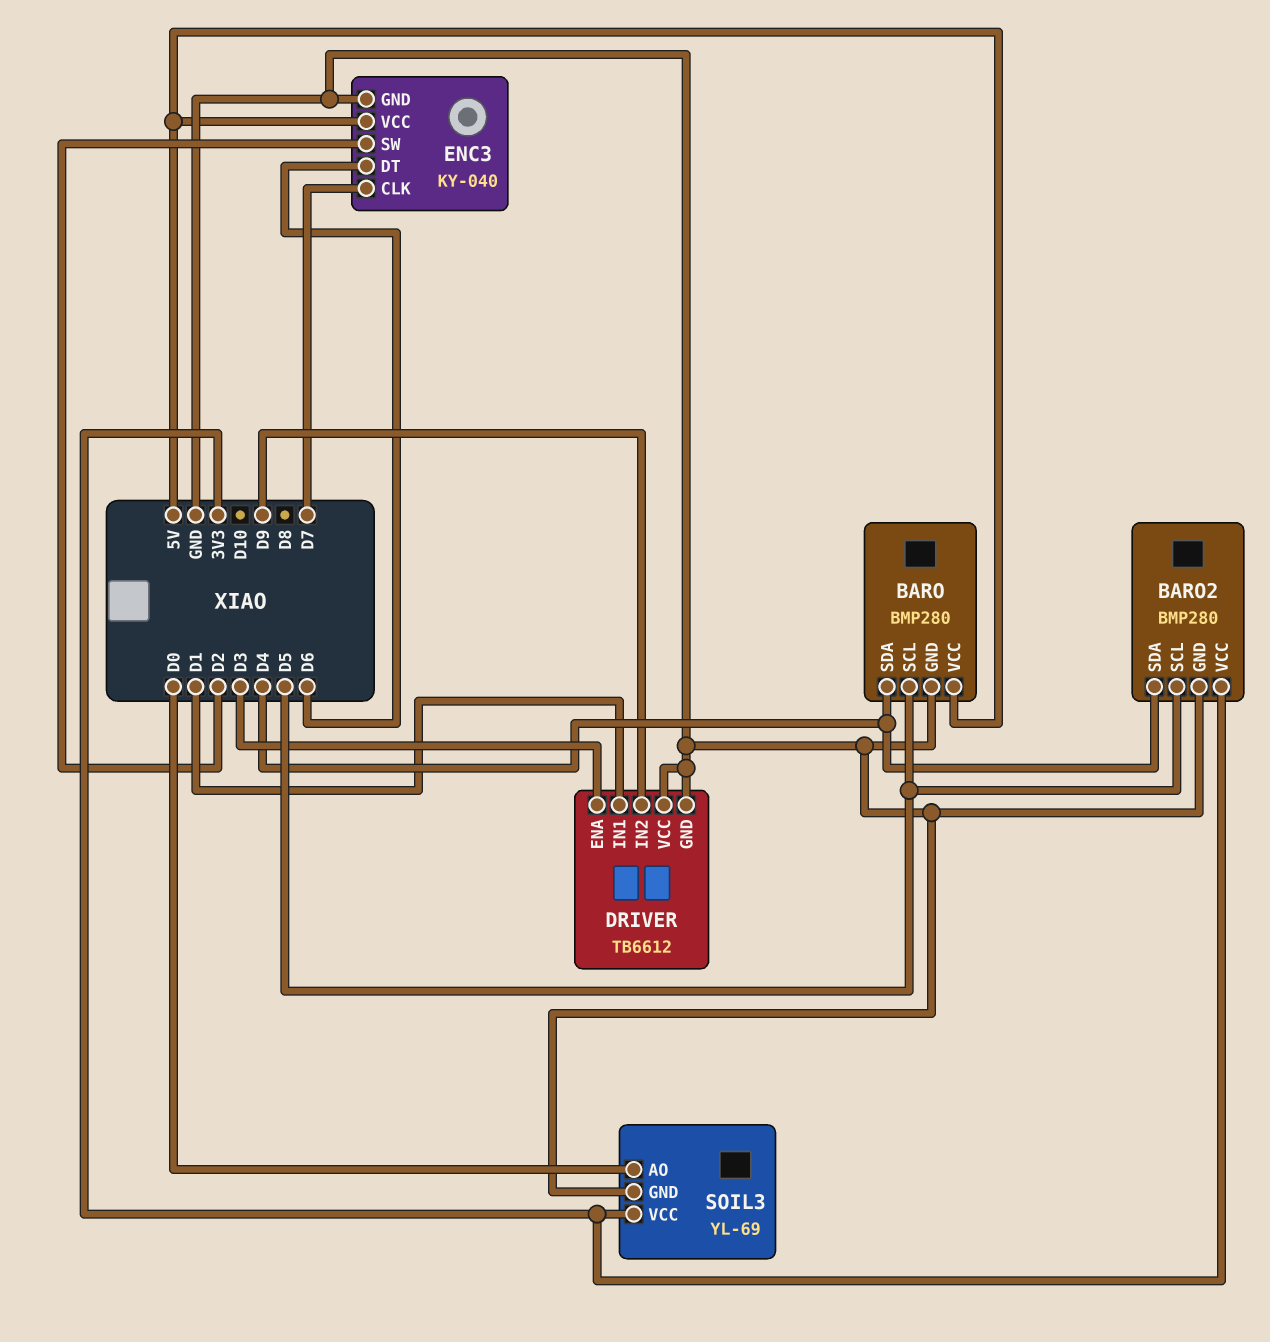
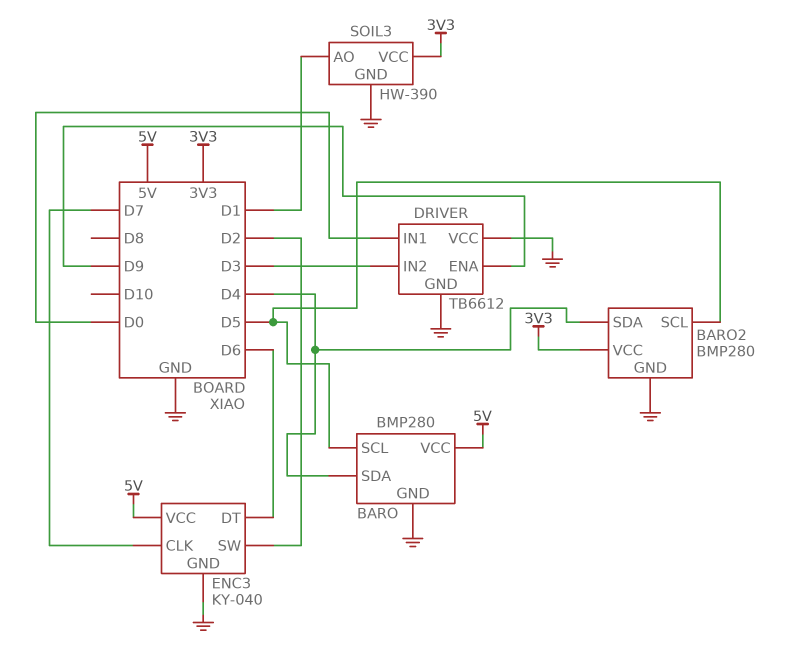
DRIVER pin ENA: D3 -> D9
DRIVER pin IN1: D1 -> D0
DRIVER pin IN2: D9 -> D3
SOIL3: YL-69 -> HW-390
SOIL3 pin AO: D0 -> D1

